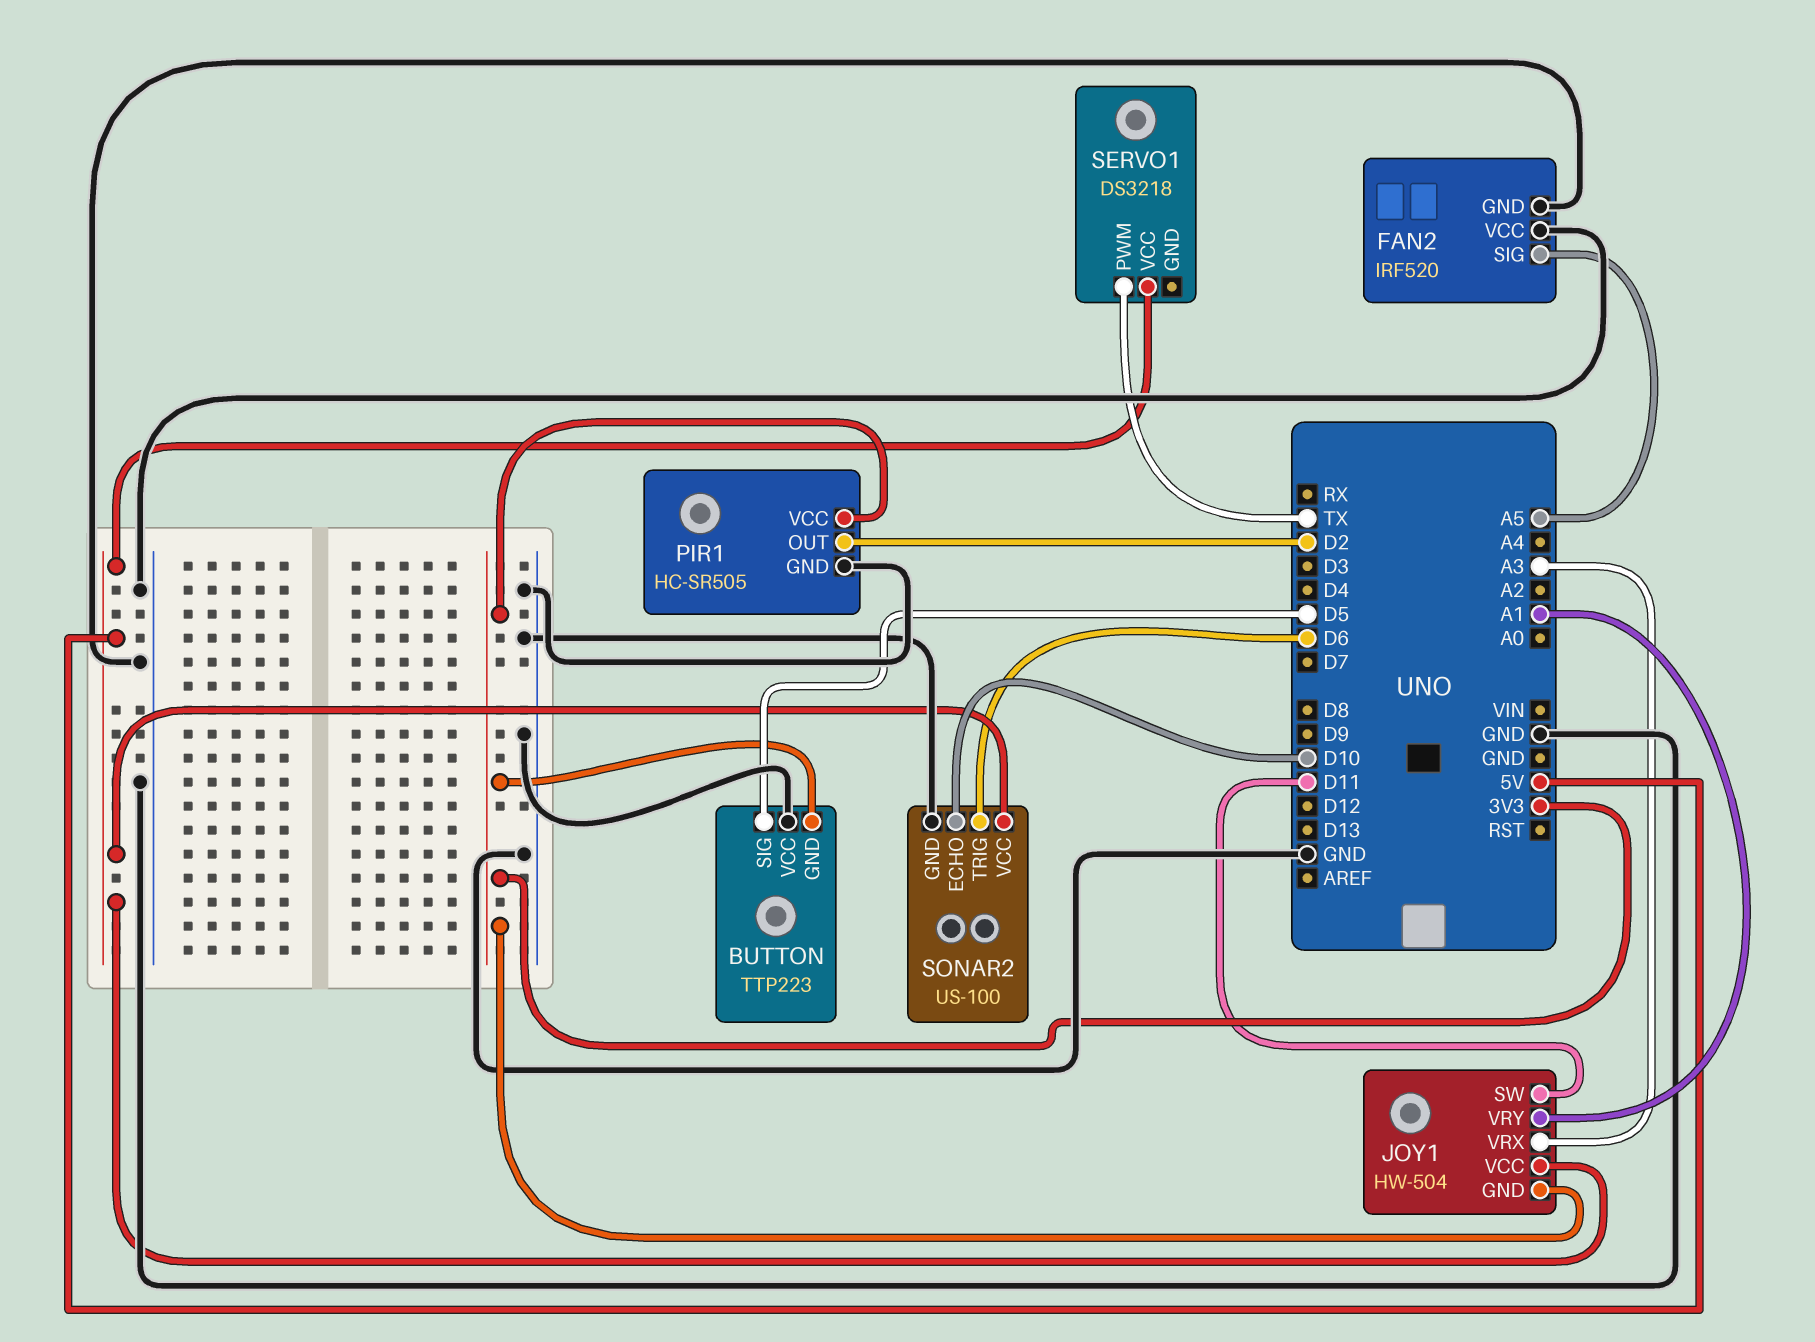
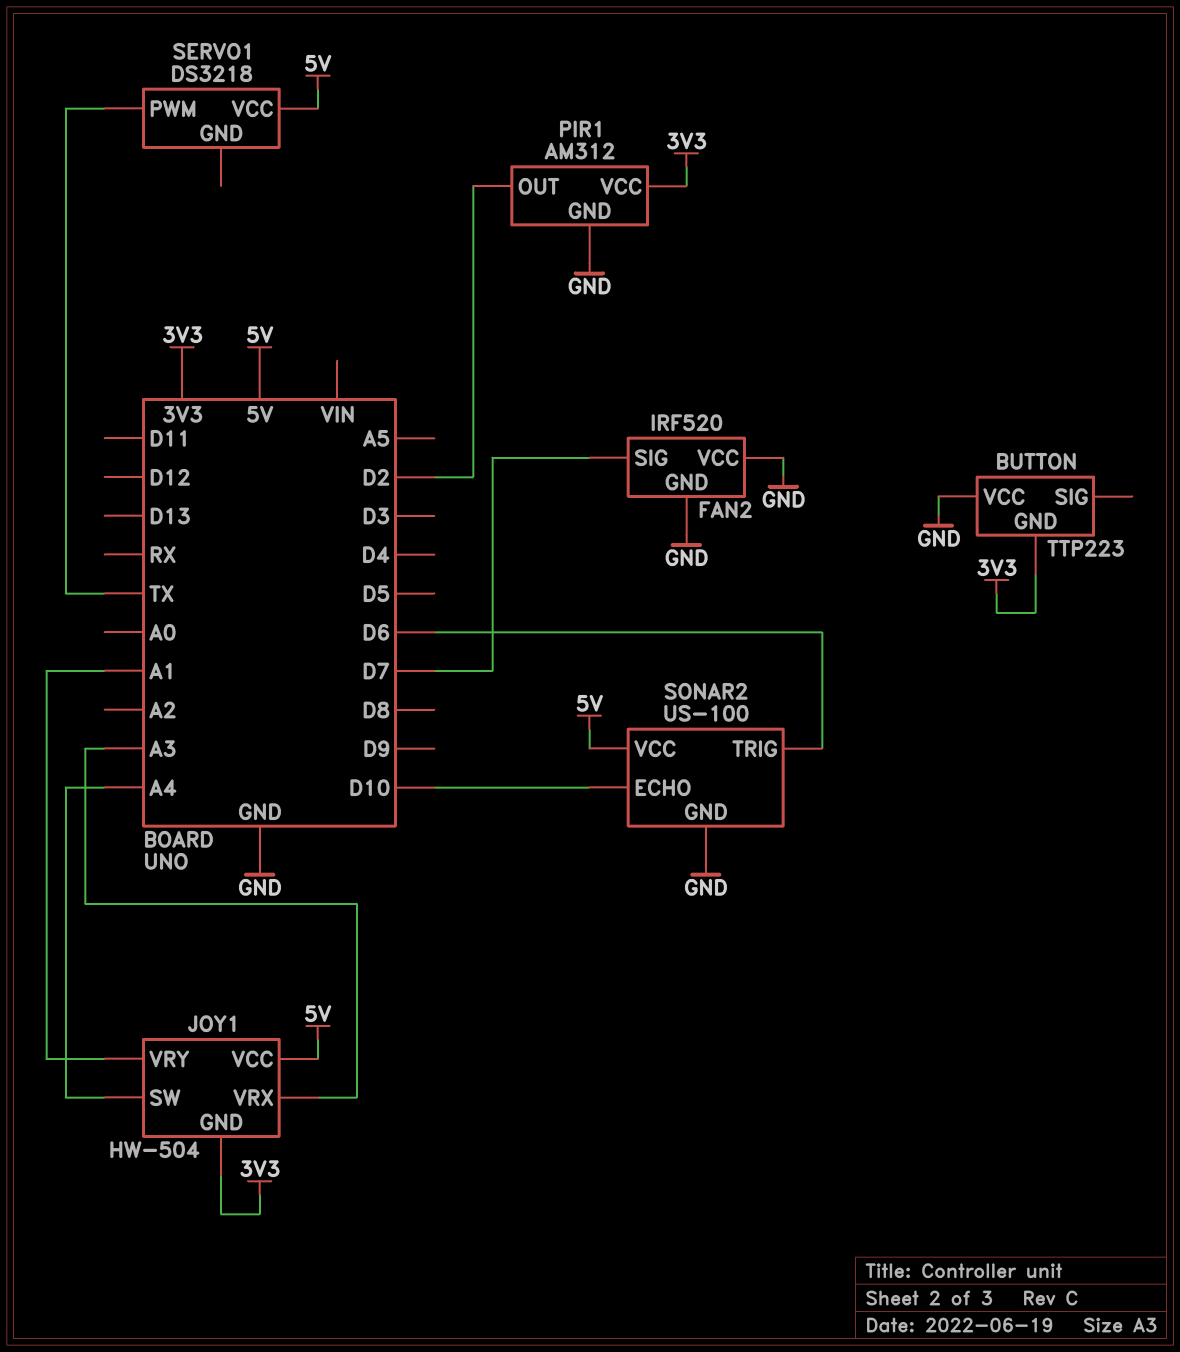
BUTTON pin SIG: D5 -> none
FAN2 pin SIG: A5 -> D7
JOY1 pin SW: D11 -> A4
PIR1: HC-SR505 -> AM312

